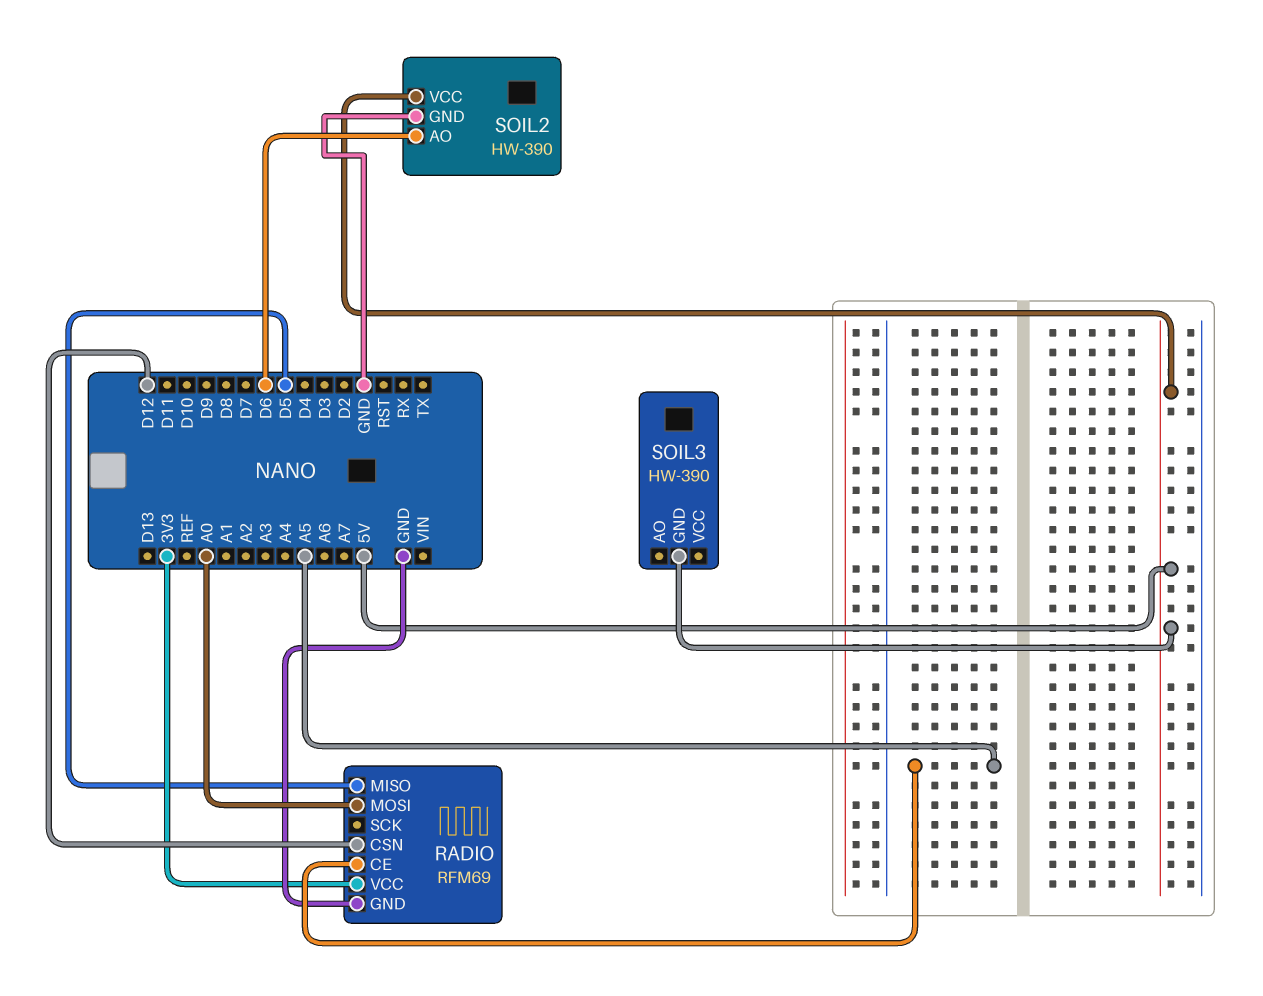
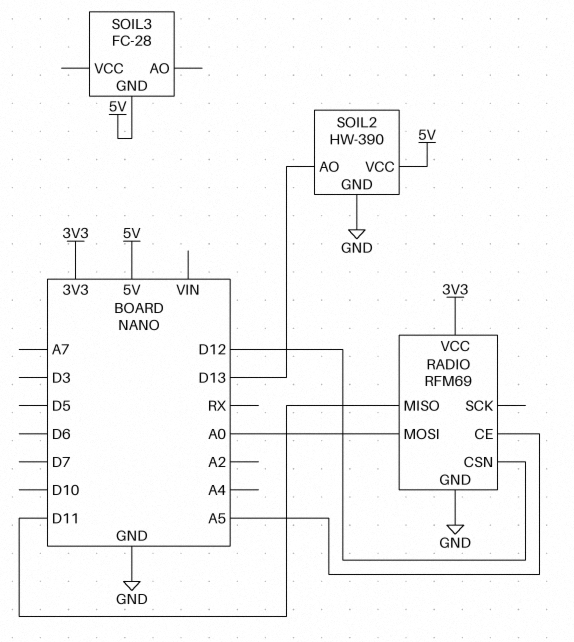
RADIO pin MISO: D5 -> D11
SOIL2 pin AO: D6 -> D13
SOIL3: HW-390 -> FC-28

